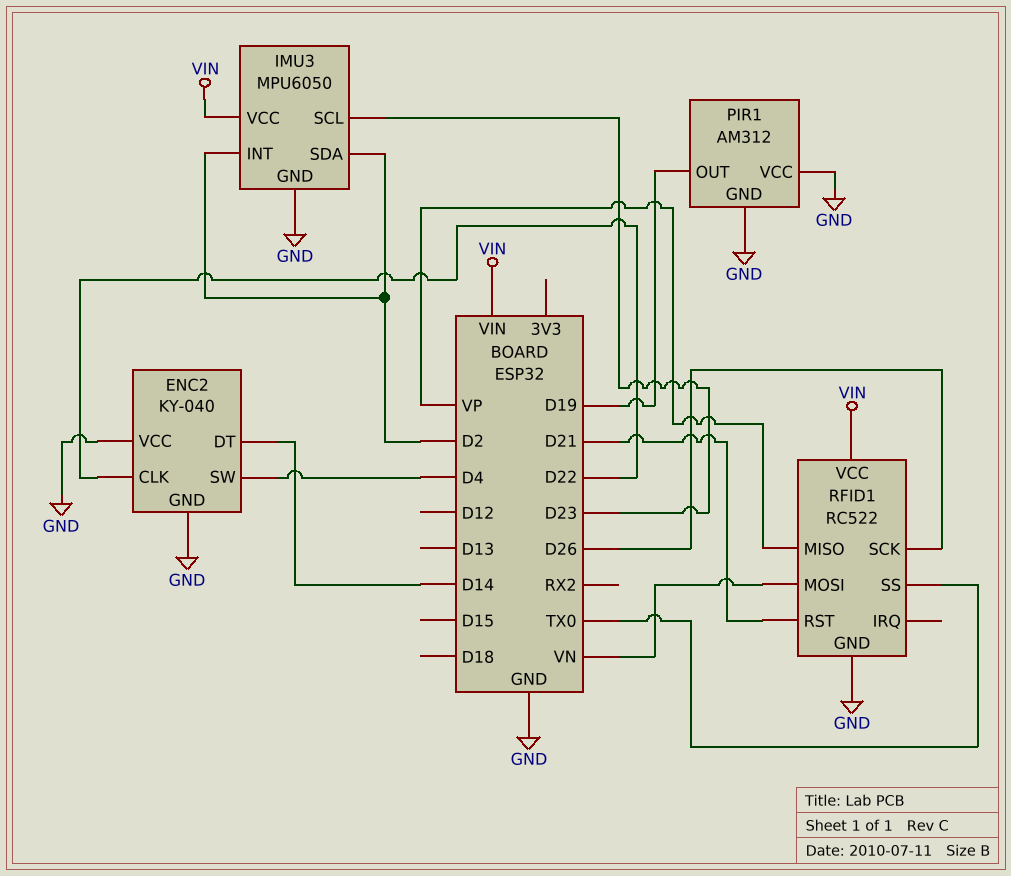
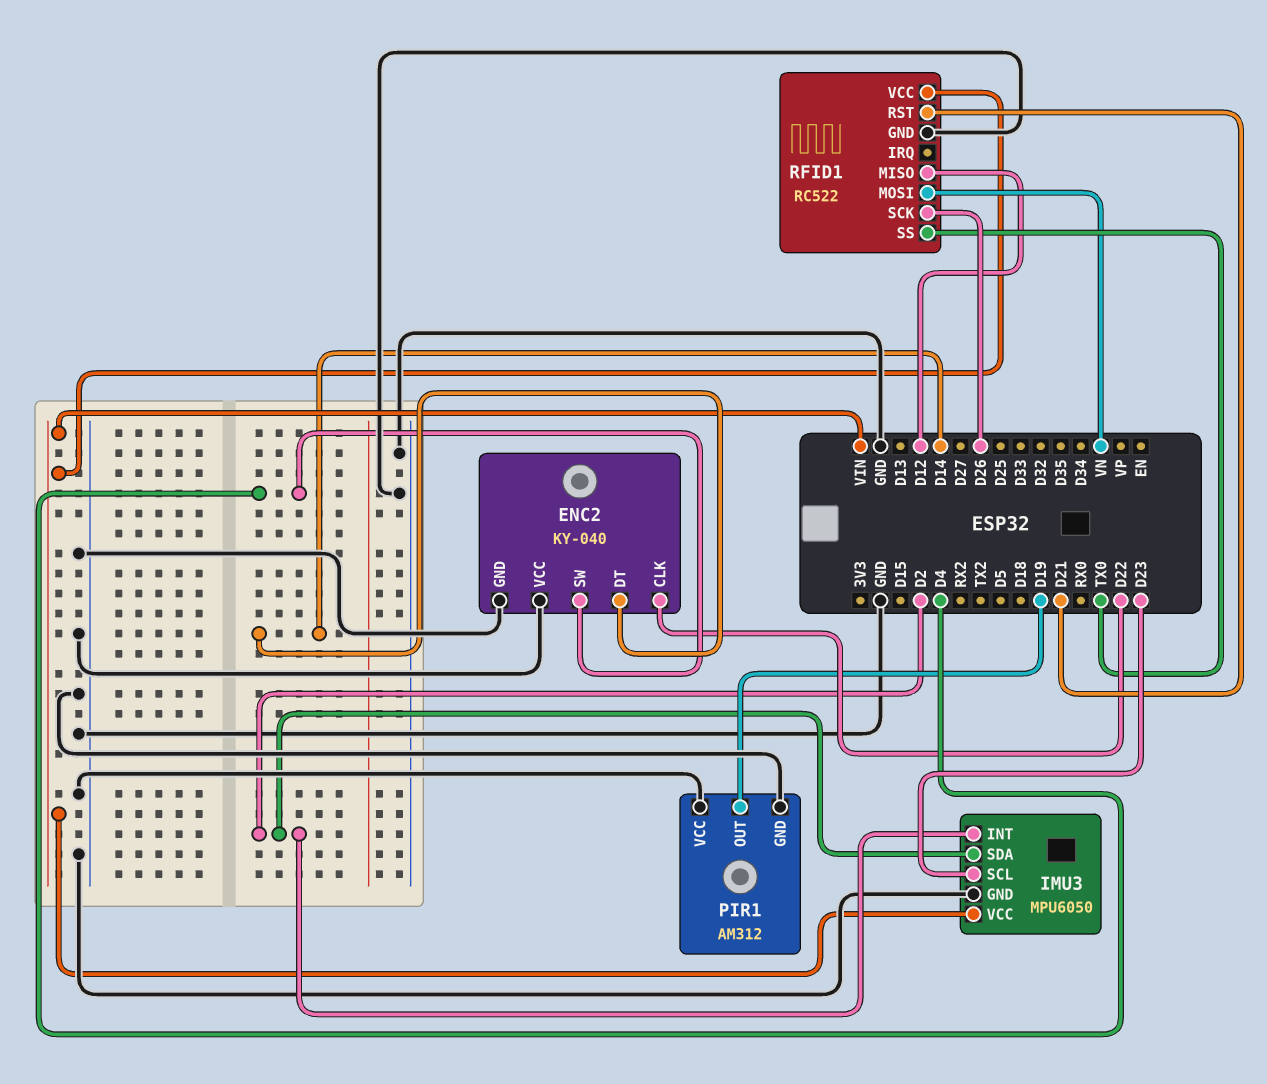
RFID1 pin MISO: VP -> D12

